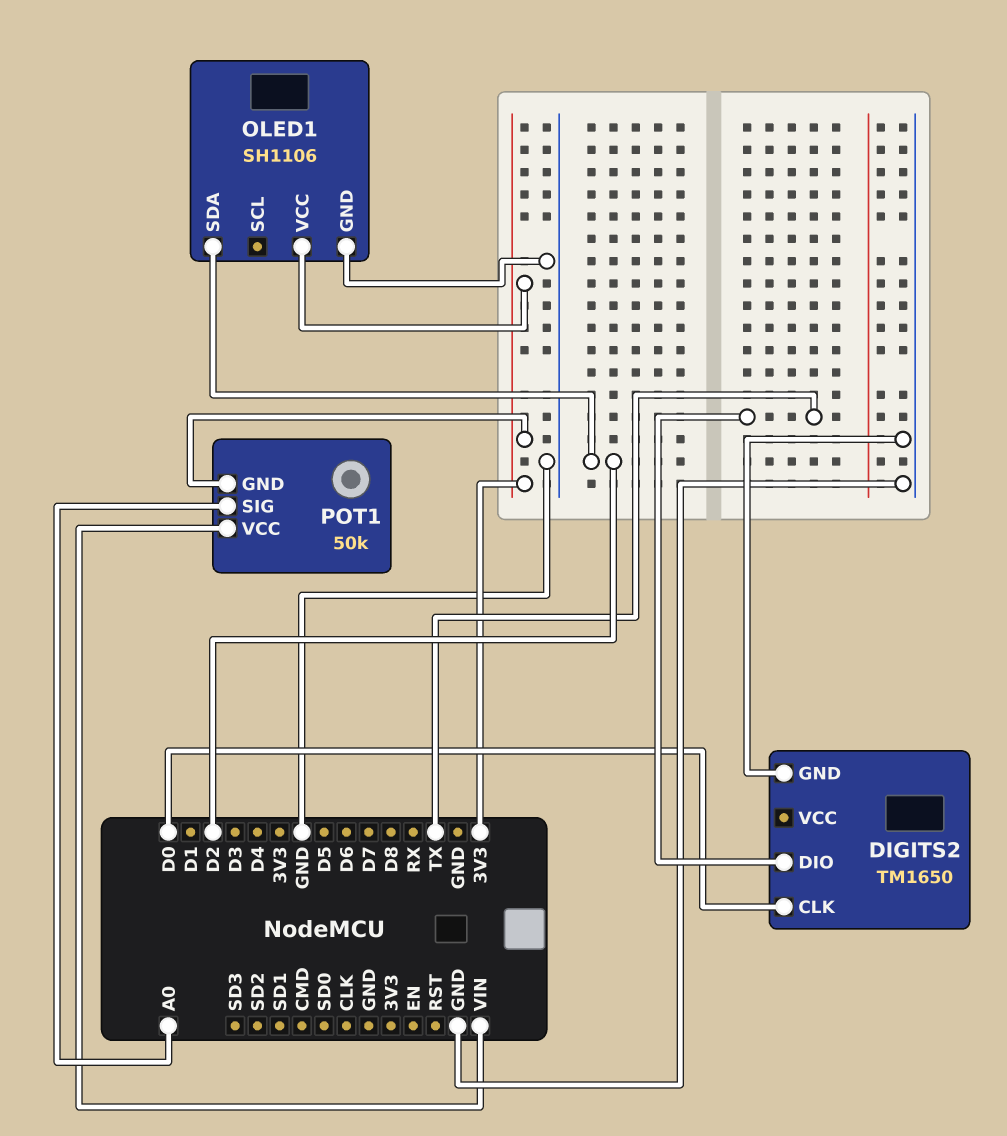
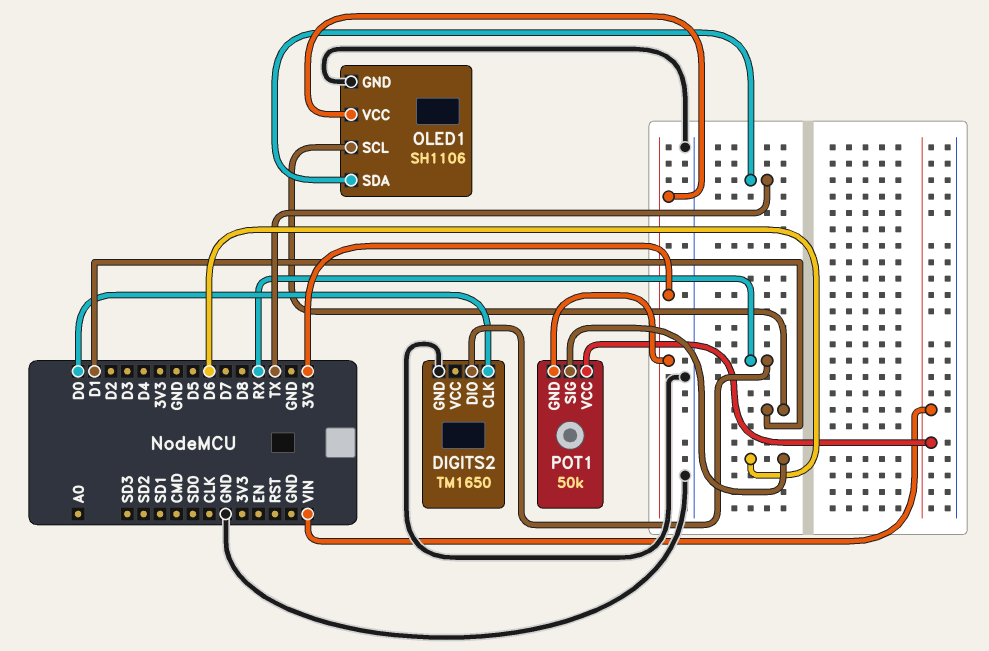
DIGITS2 pin DIO: TX -> RX
OLED1 pin SCL: none -> D1
OLED1 pin SDA: D2 -> TX
POT1 pin SIG: A0 -> D6

